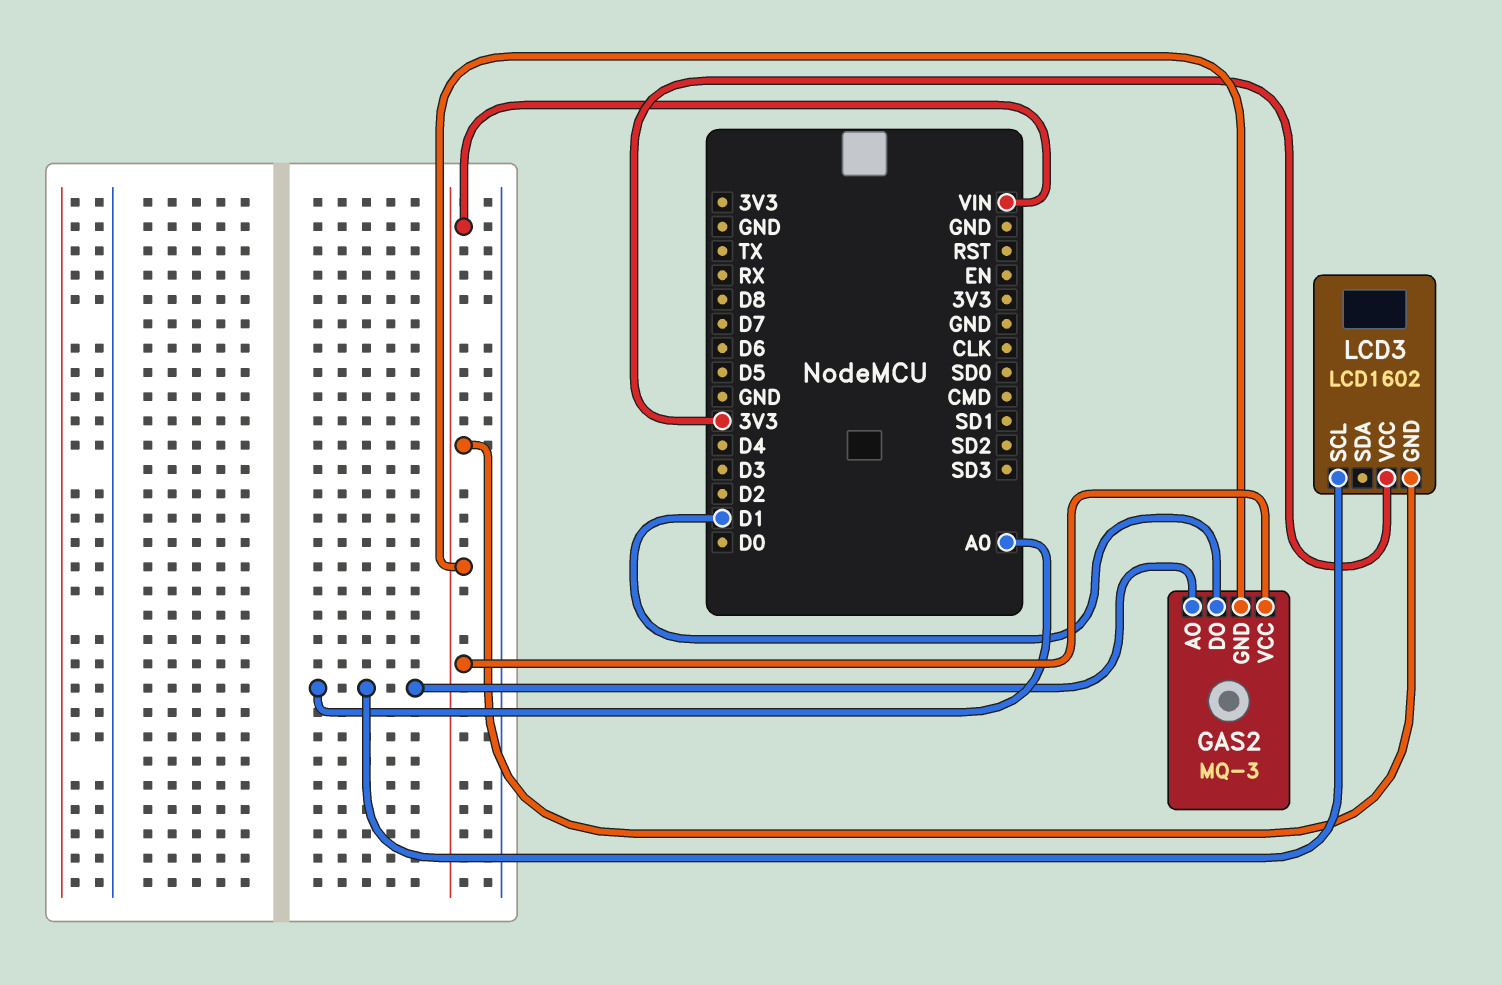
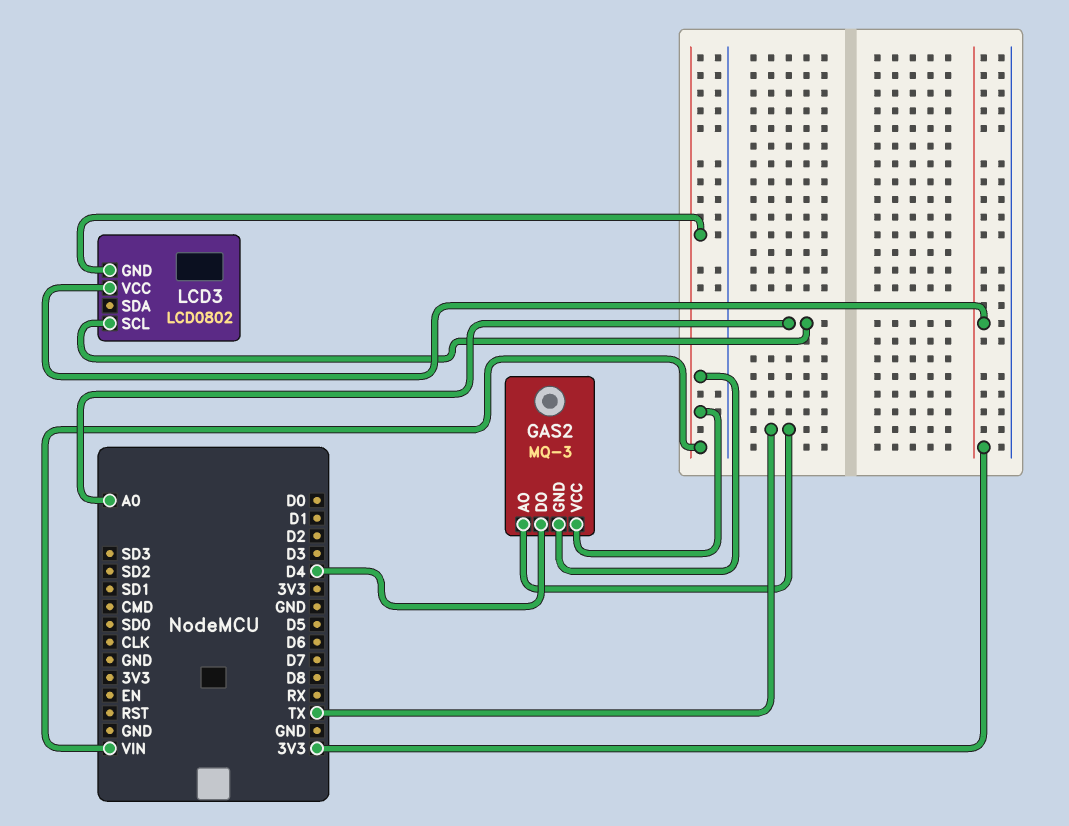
GAS2 pin AO: A0 -> TX
GAS2 pin DO: D1 -> D4
LCD3: LCD1602 -> LCD0802

